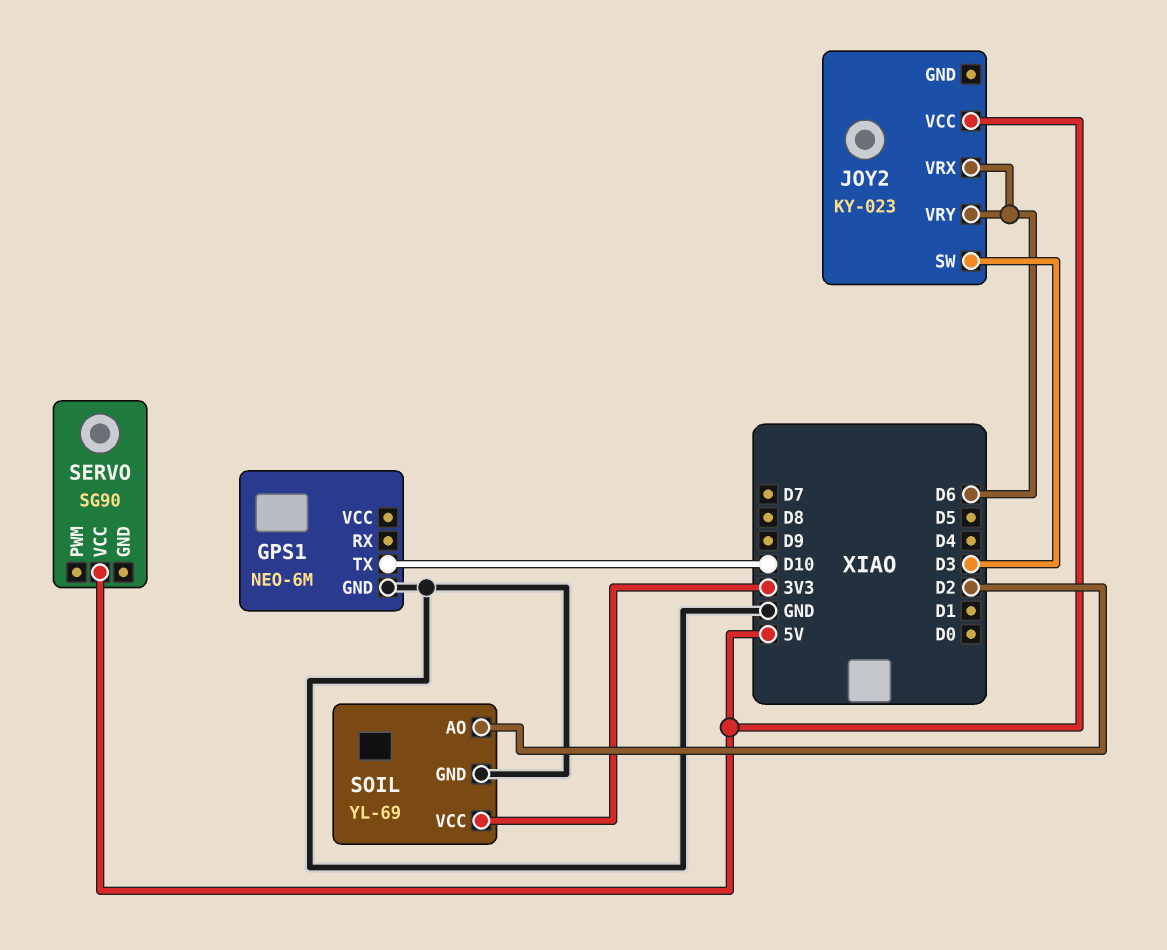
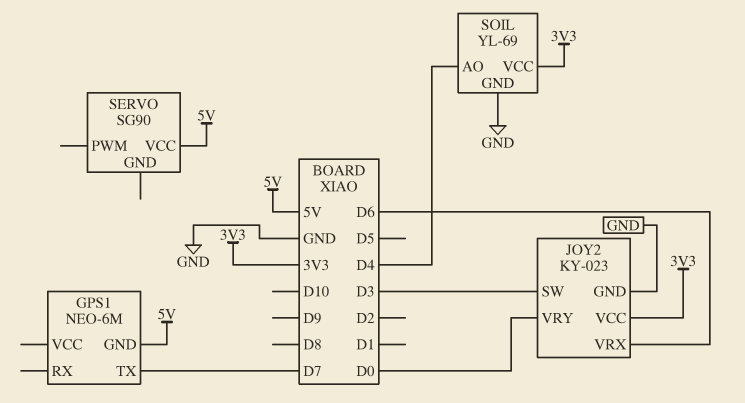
GPS1 pin GND: GND -> 5V
GPS1 pin TX: D10 -> D7
JOY2 pin GND: none -> GND
JOY2 pin VCC: 5V -> 3V3
JOY2 pin VRY: D6 -> D0
SOIL pin AO: D2 -> D4

